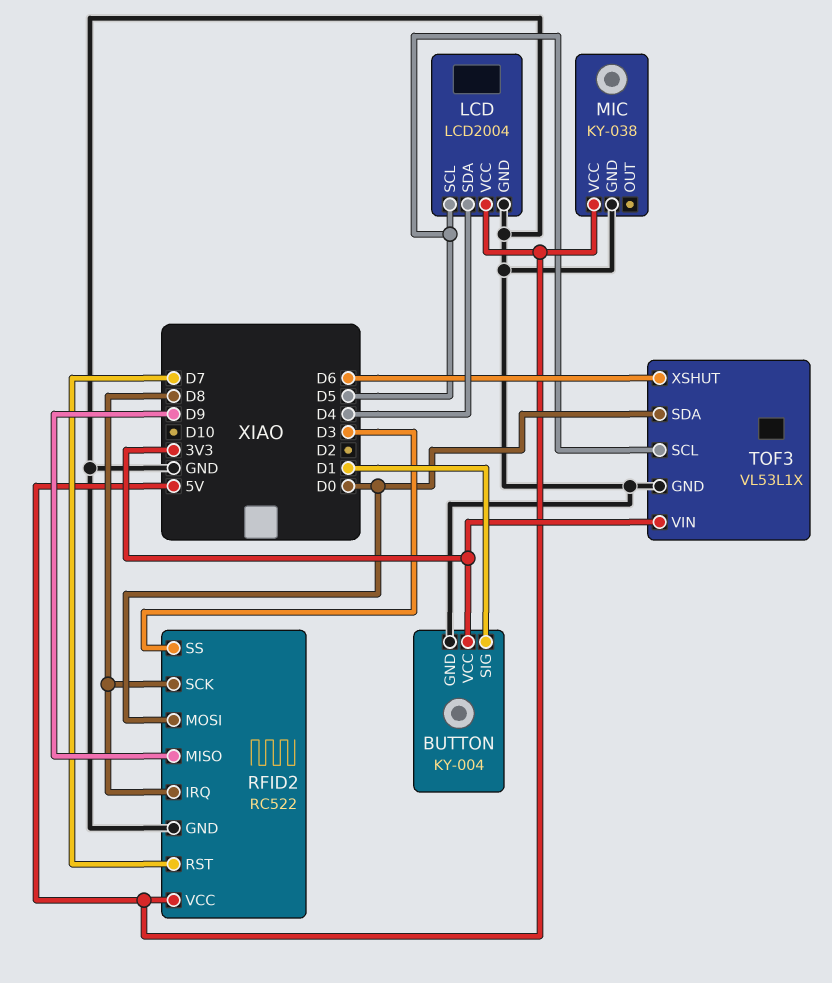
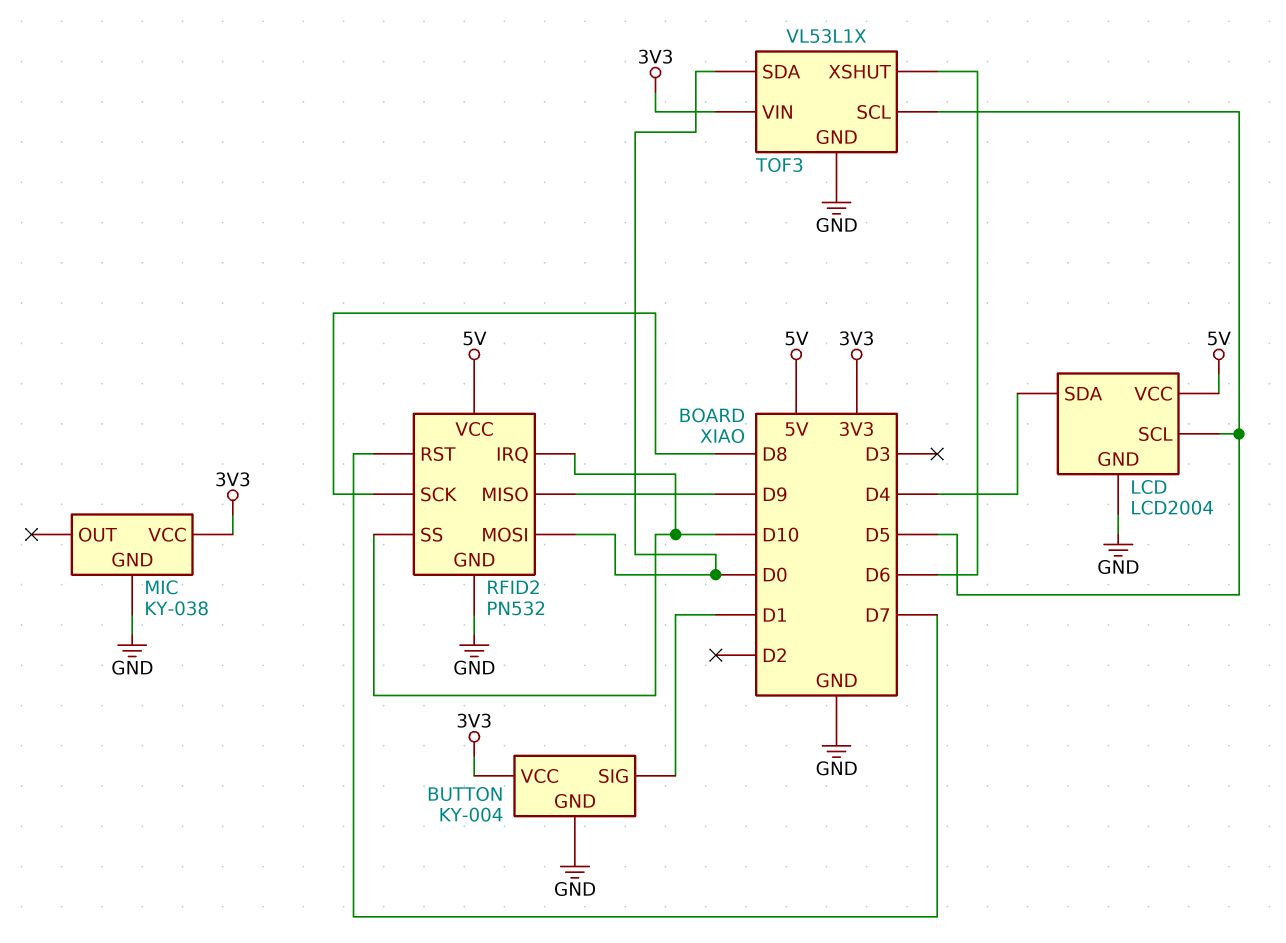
MIC pin VCC: 5V -> 3V3
RFID2: RC522 -> PN532
RFID2 pin IRQ: D8 -> D10
RFID2 pin SS: D3 -> D10

